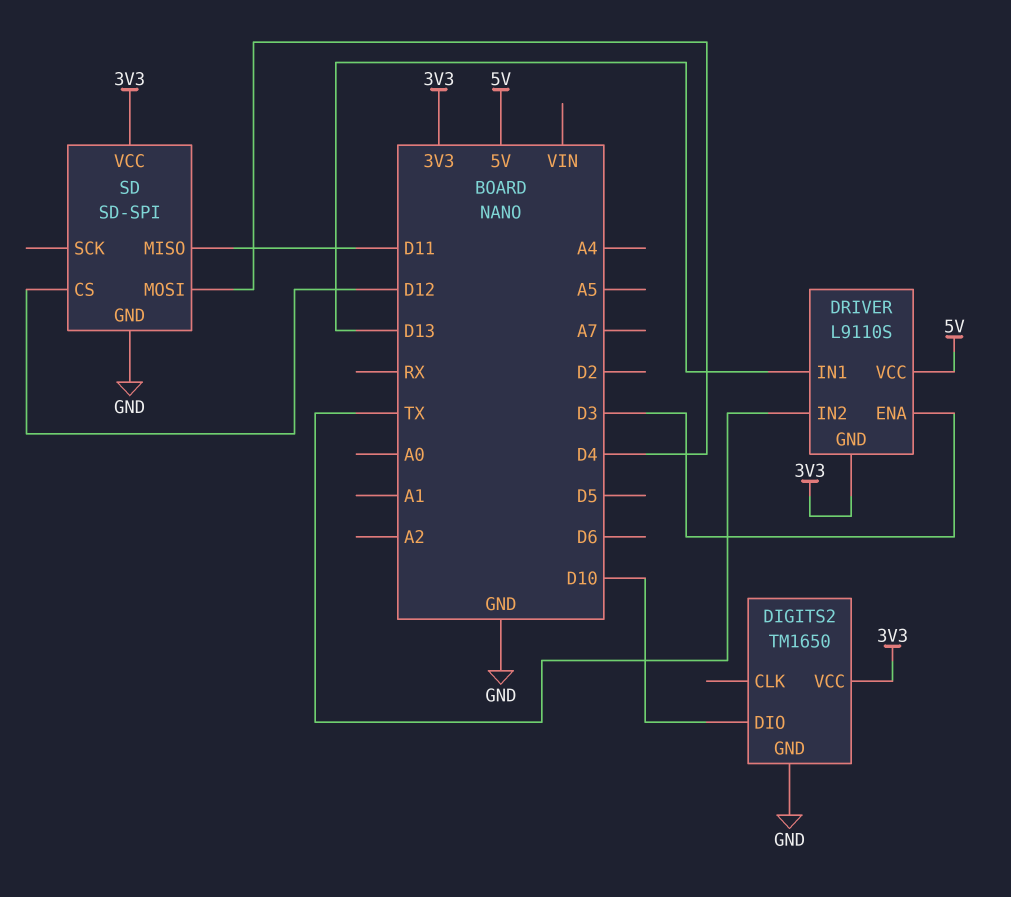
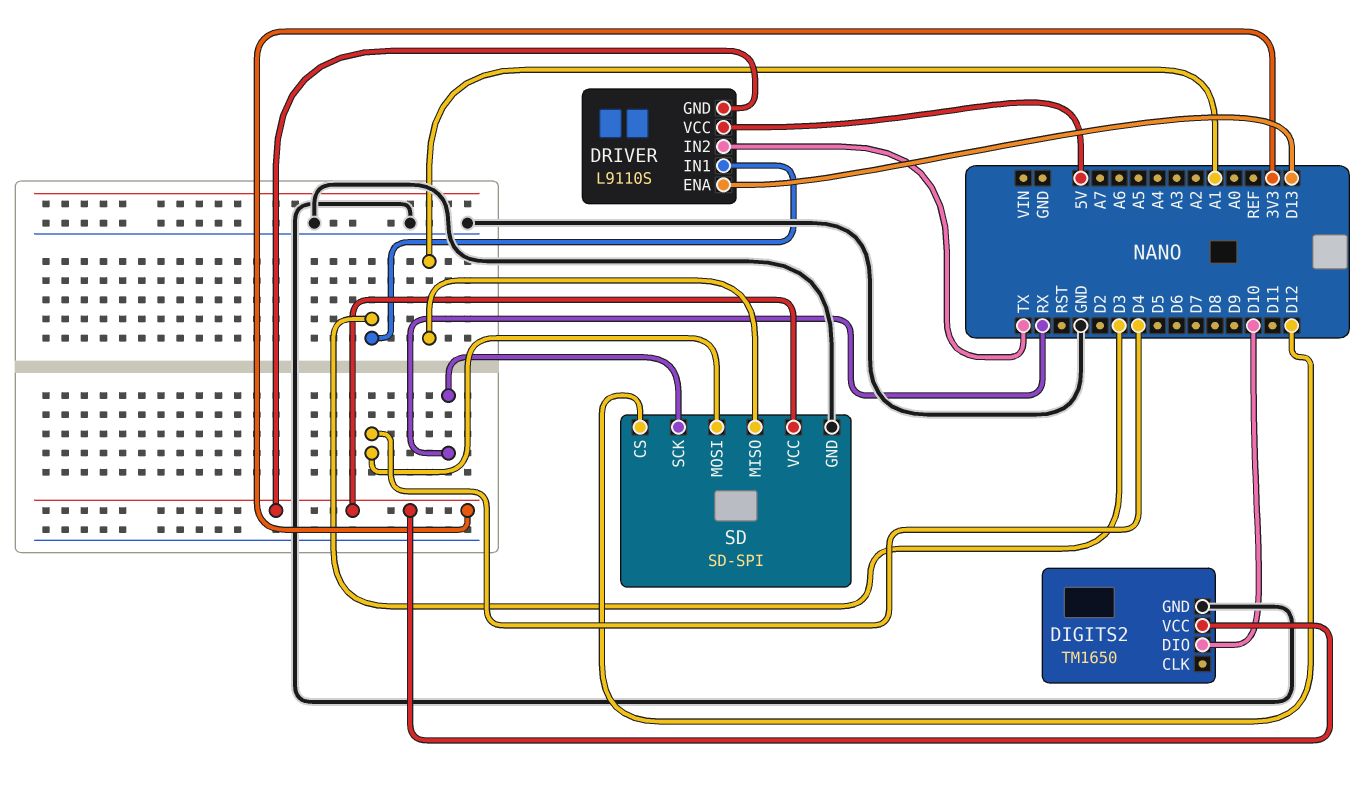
DRIVER pin ENA: D3 -> D13
DRIVER pin IN1: D13 -> D3
SD pin MISO: D11 -> A1
SD pin SCK: none -> RX

